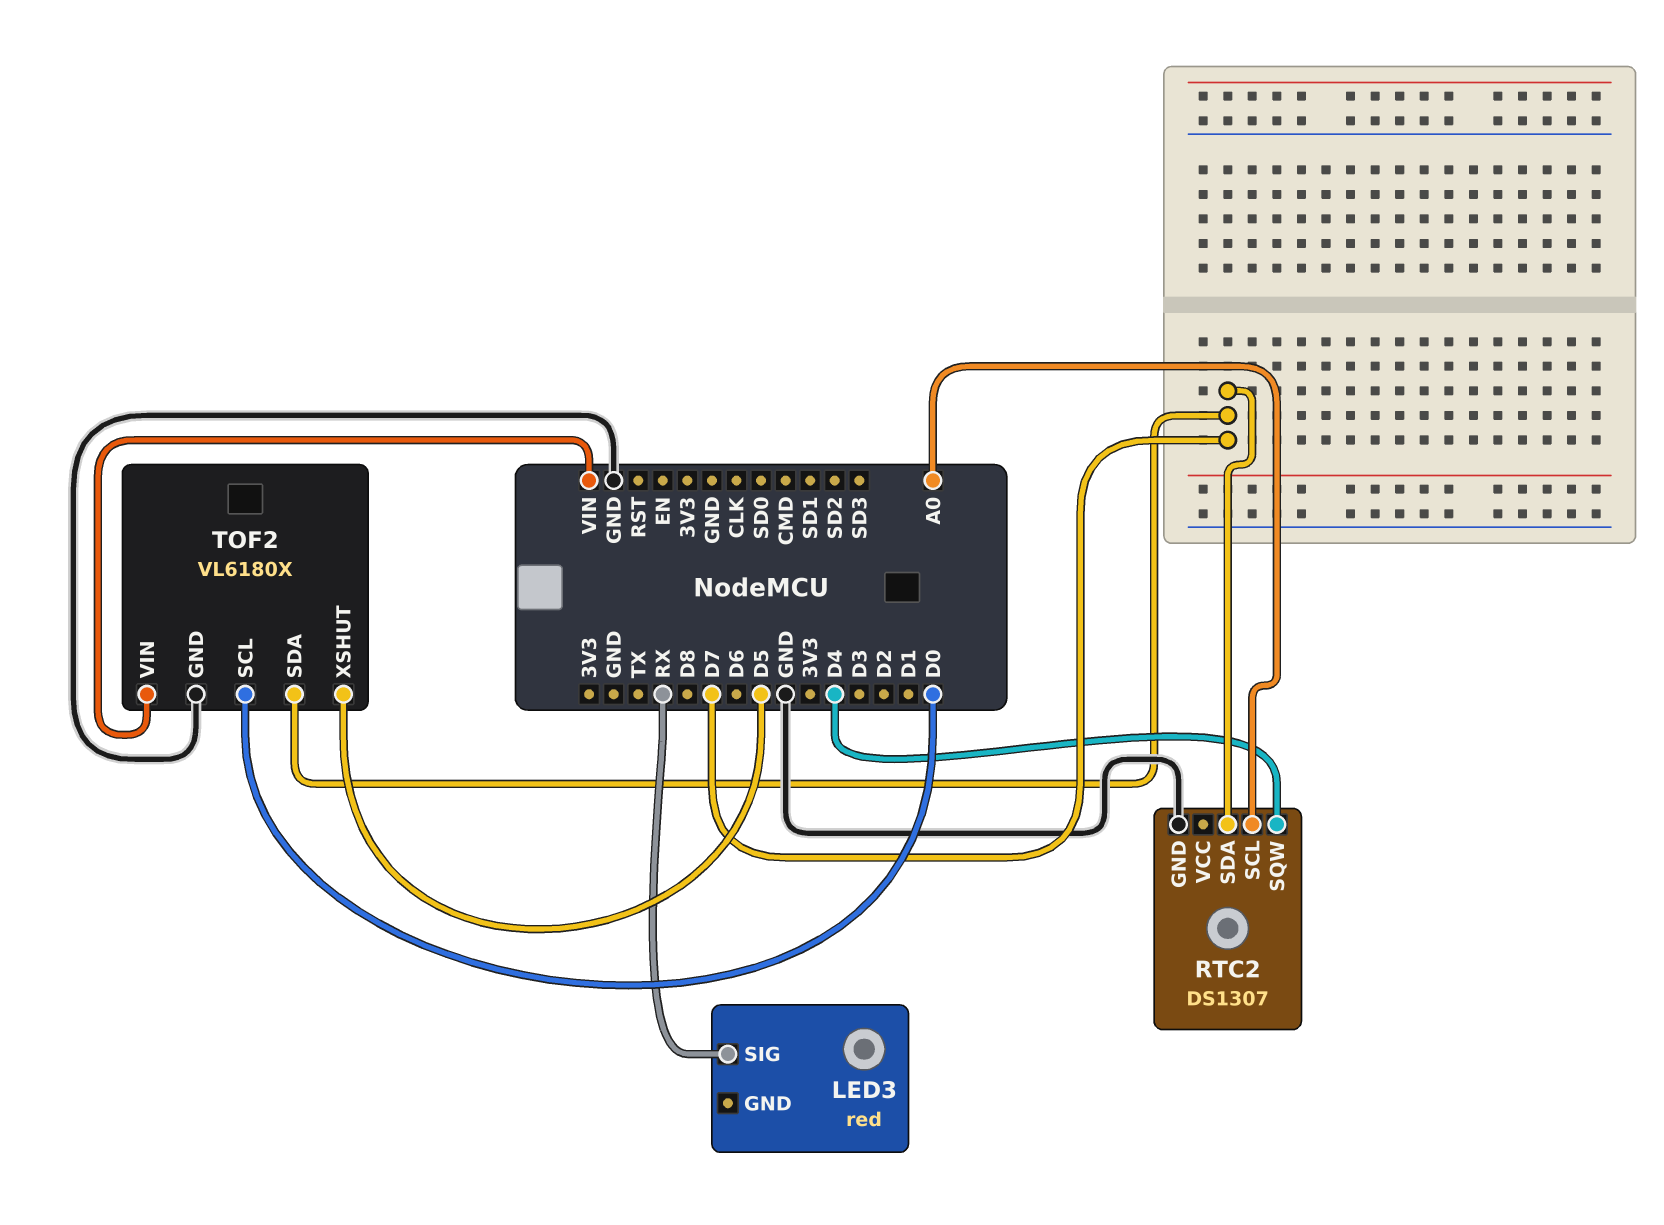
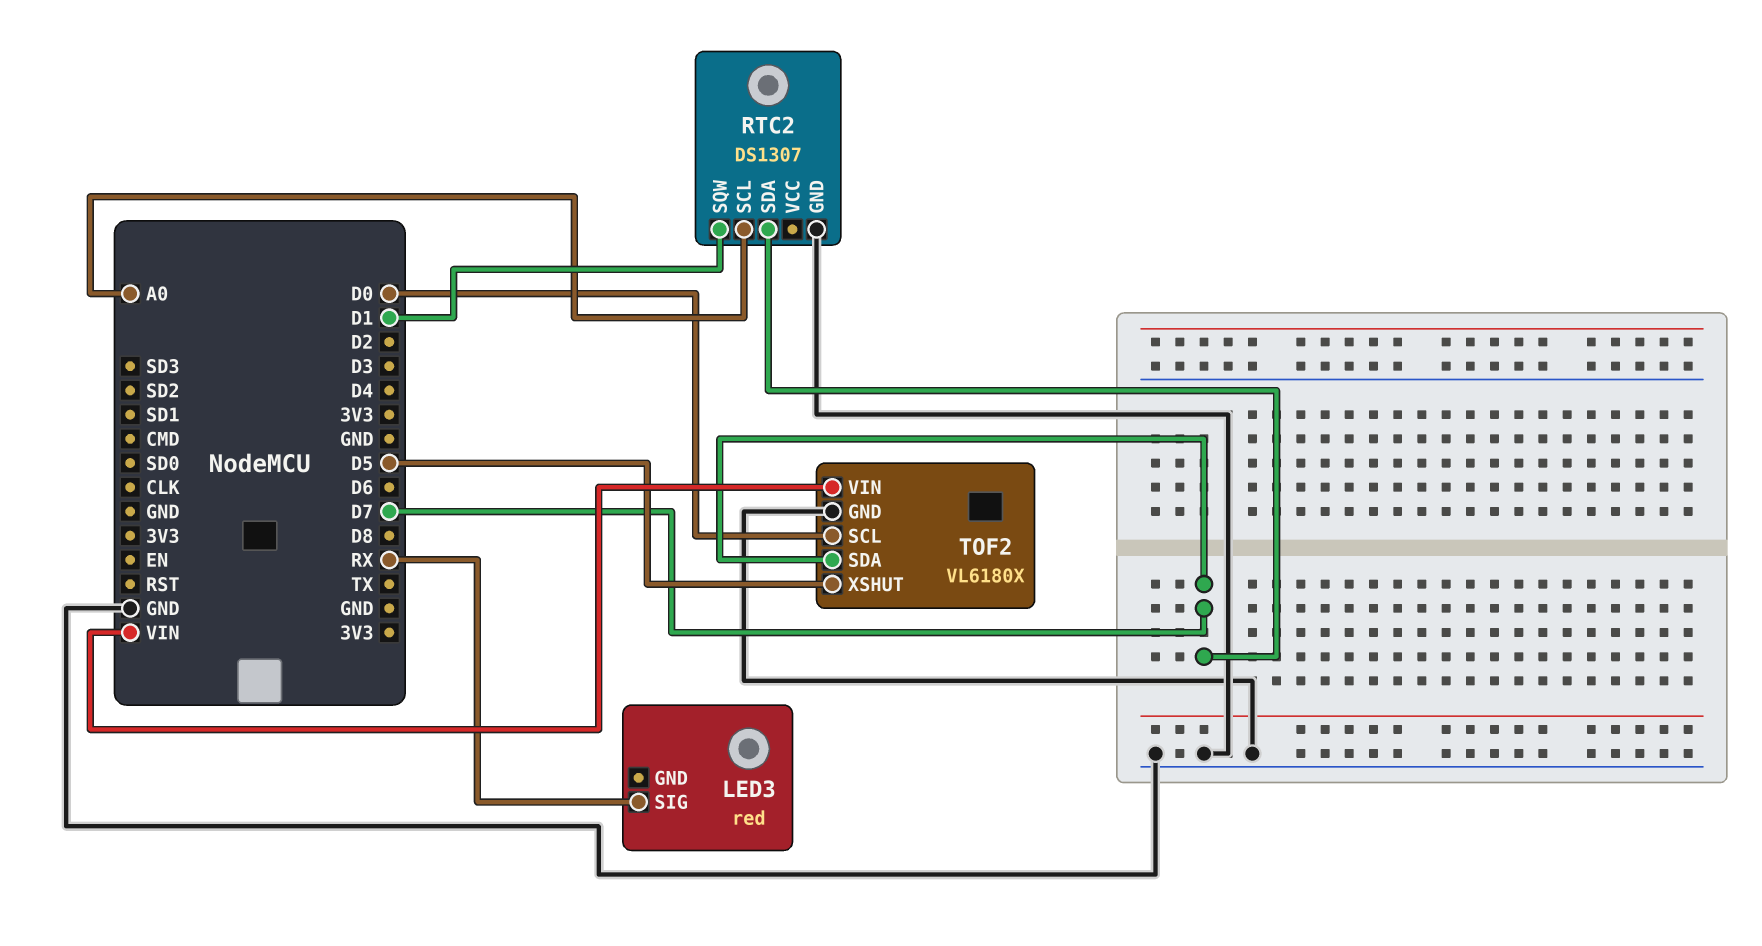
RTC2 pin SQW: D4 -> D1

